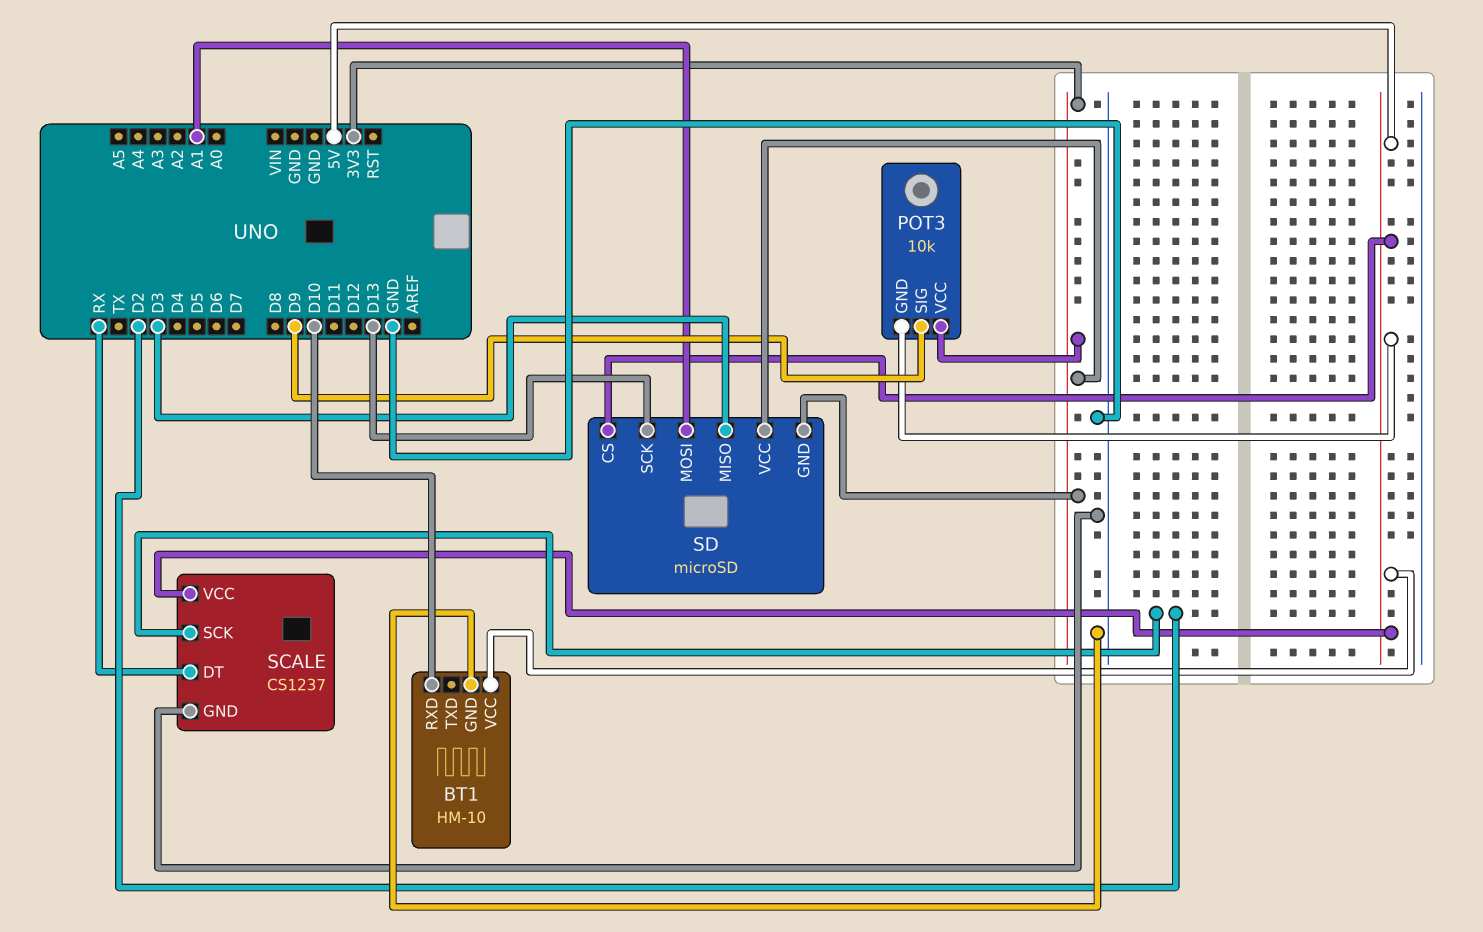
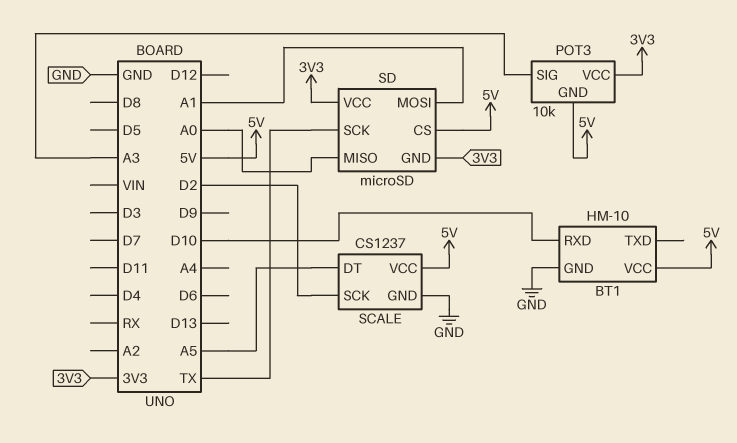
POT3 pin SIG: D9 -> A3
SCALE pin DT: RX -> A5
SD pin MISO: D3 -> A0
SD pin SCK: D13 -> TX

